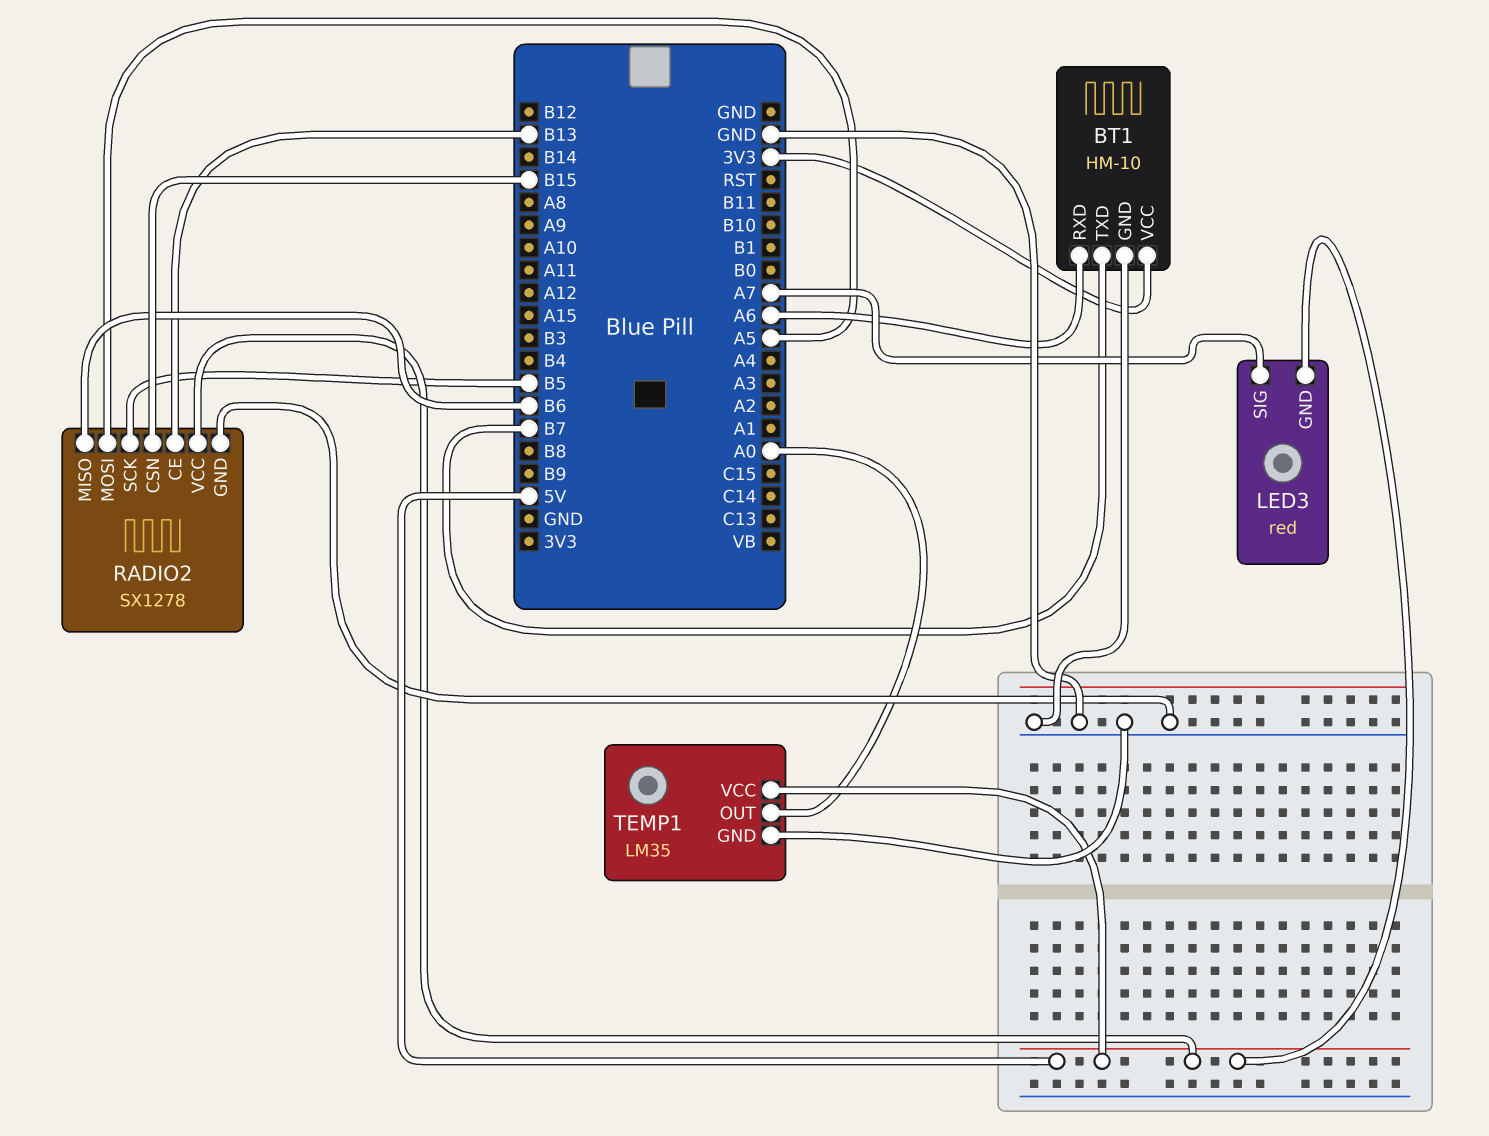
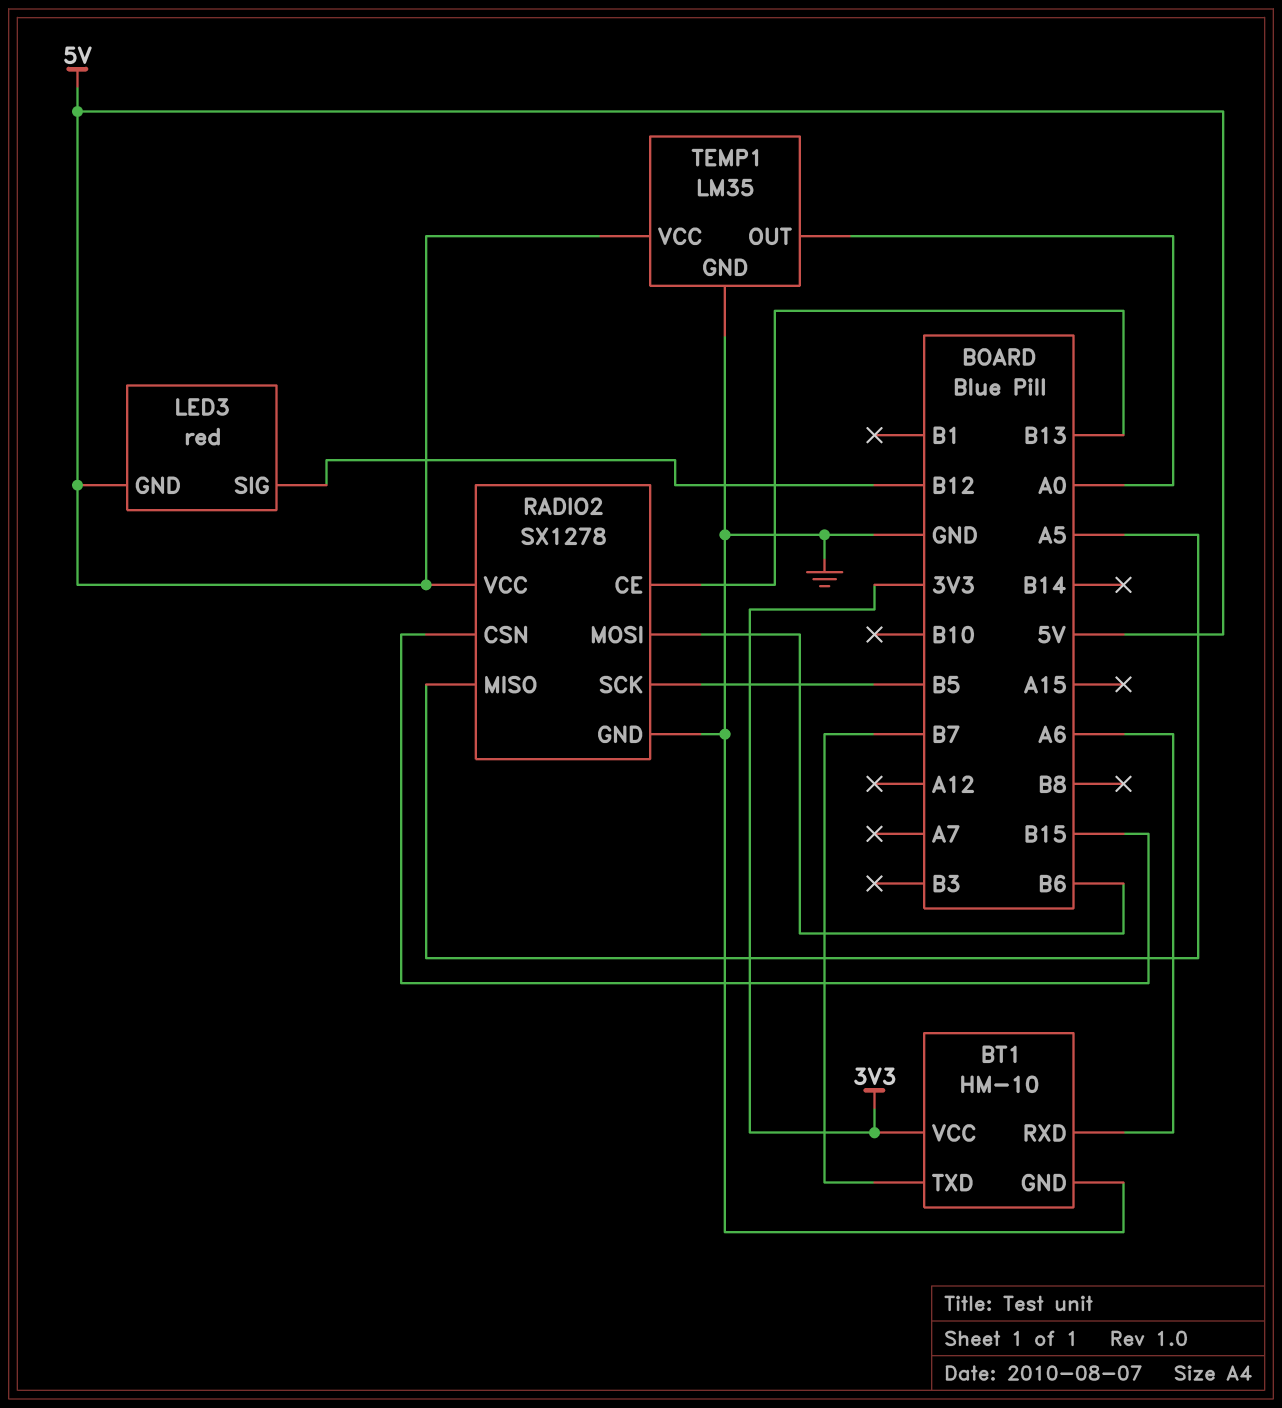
LED3 pin SIG: A7 -> B12
RADIO2 pin MISO: B6 -> A5
RADIO2 pin MOSI: A5 -> B6

